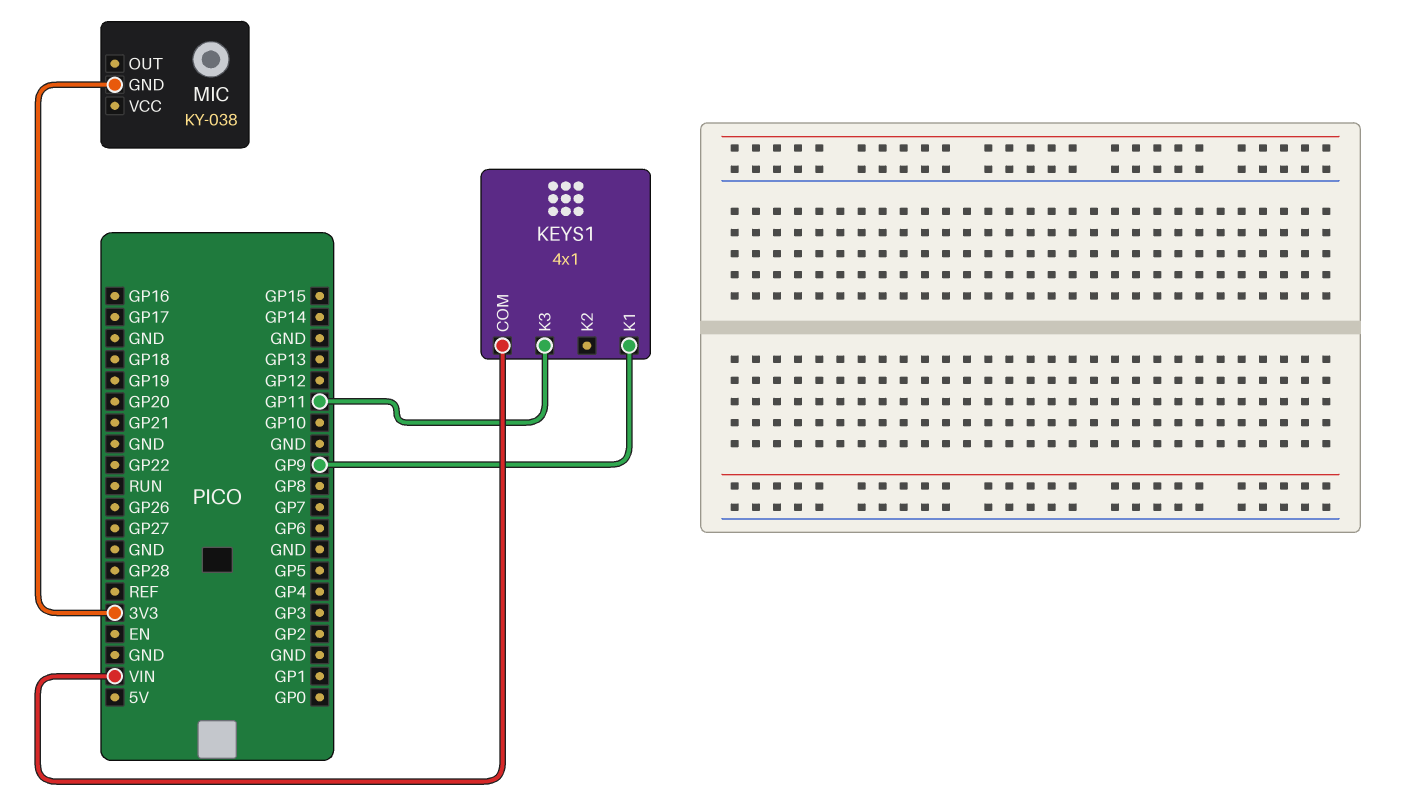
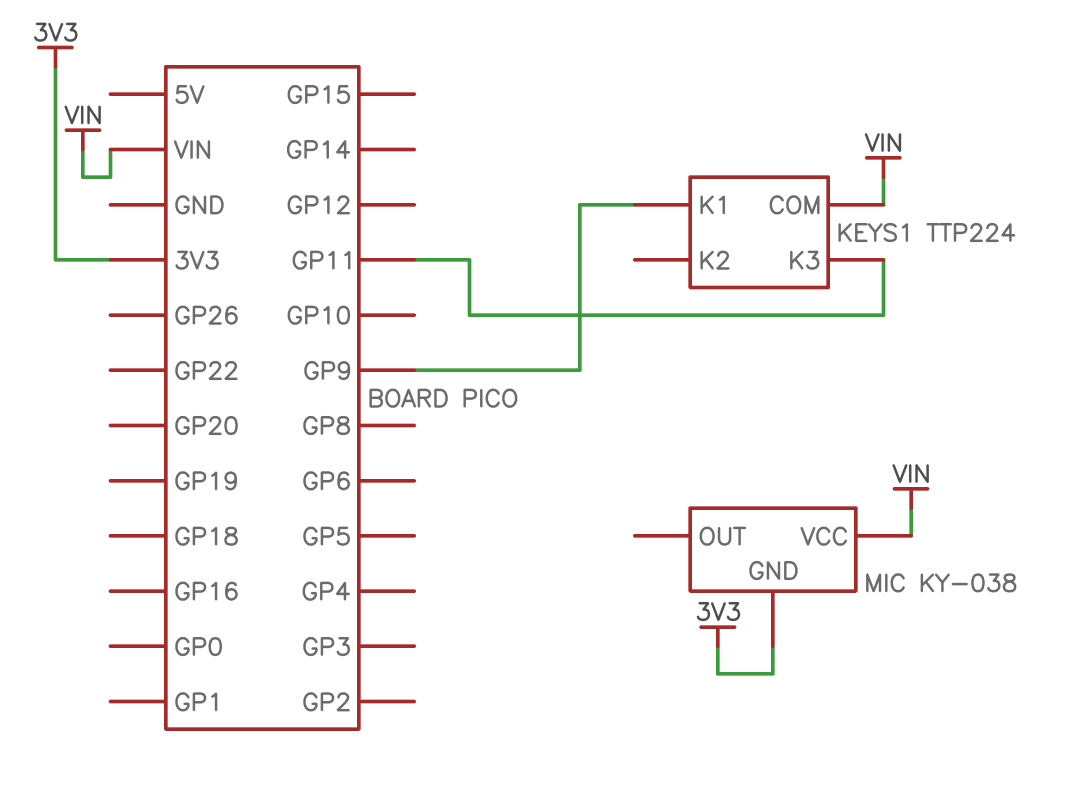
KEYS1: 4x1 -> TTP224
MIC pin VCC: none -> VIN

